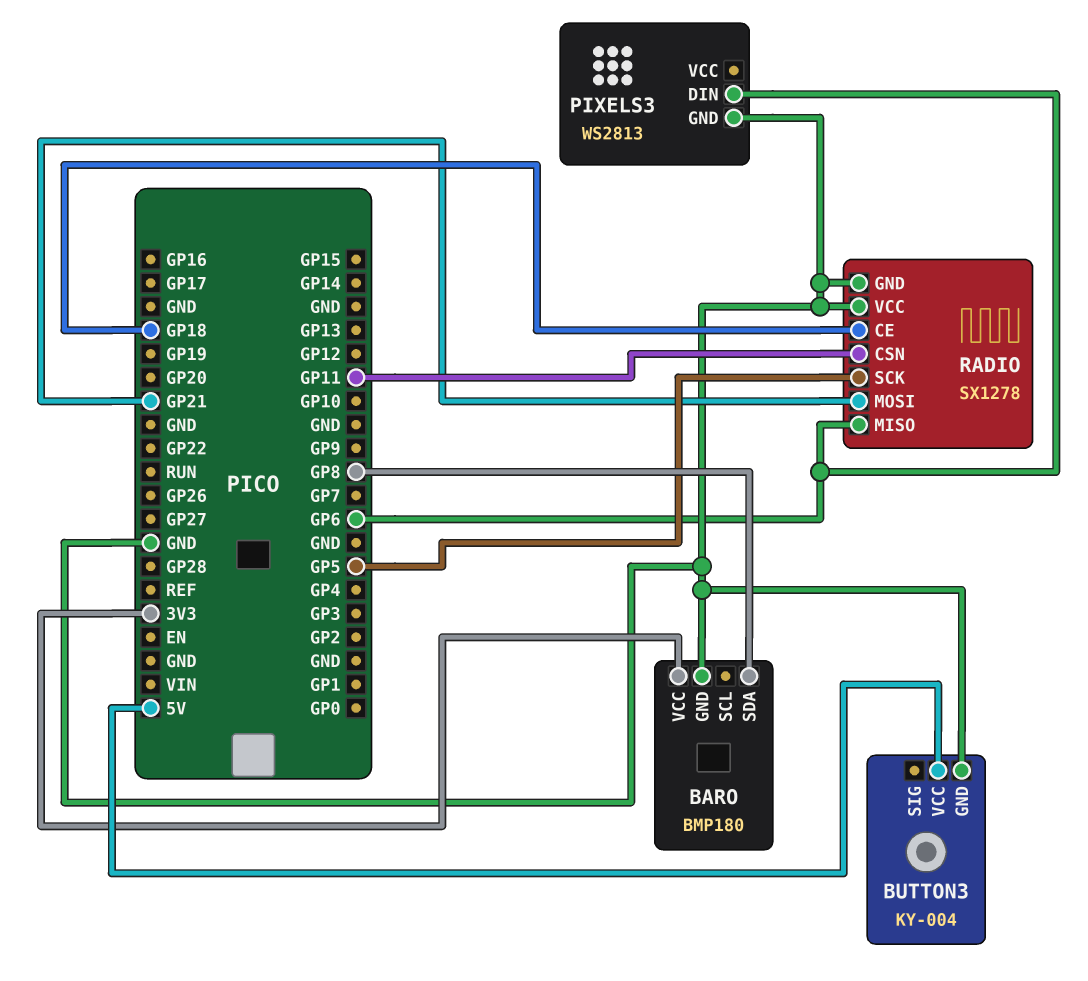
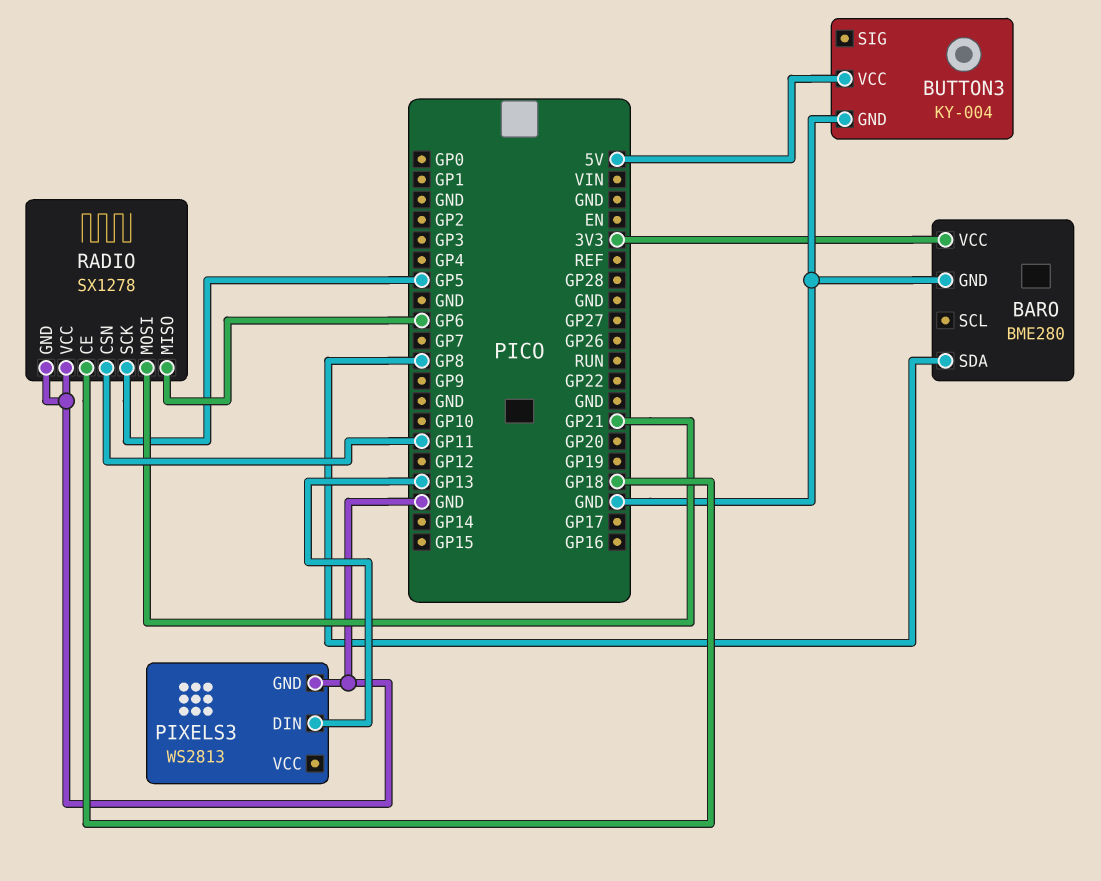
BARO: BMP180 -> BME280
PIXELS3 pin DIN: GP6 -> GP13

